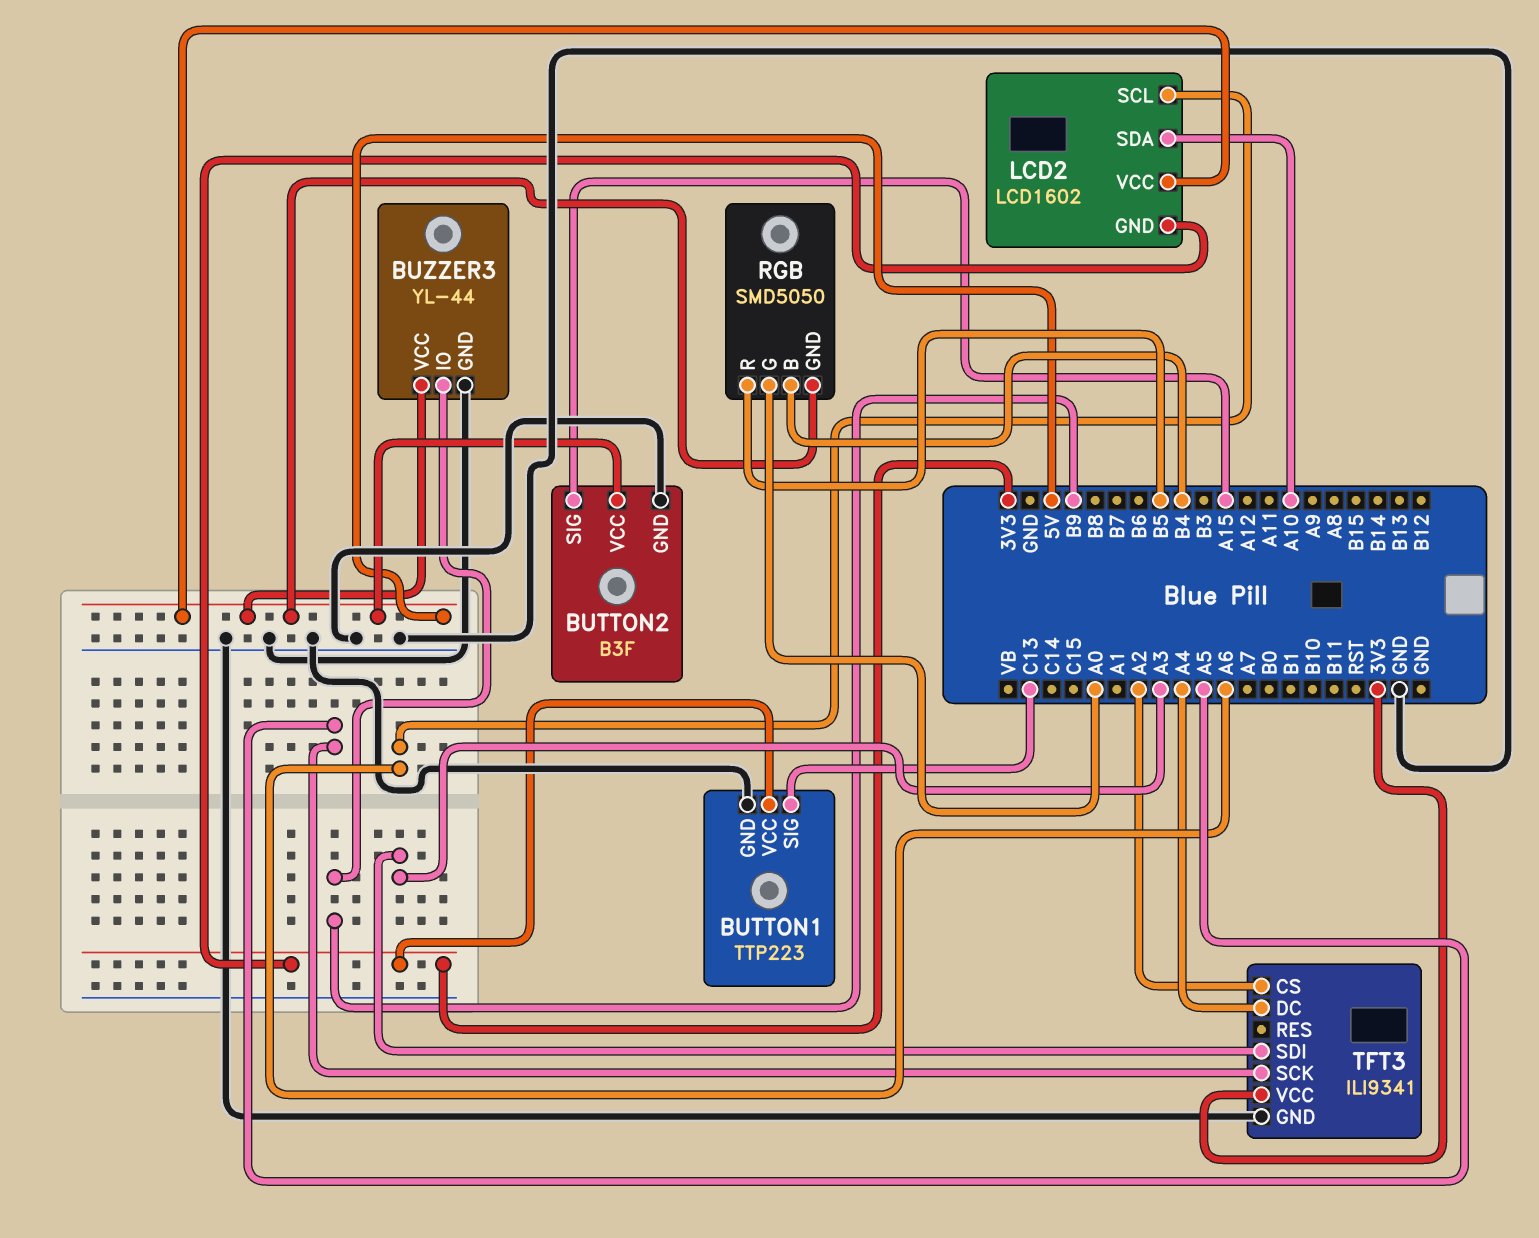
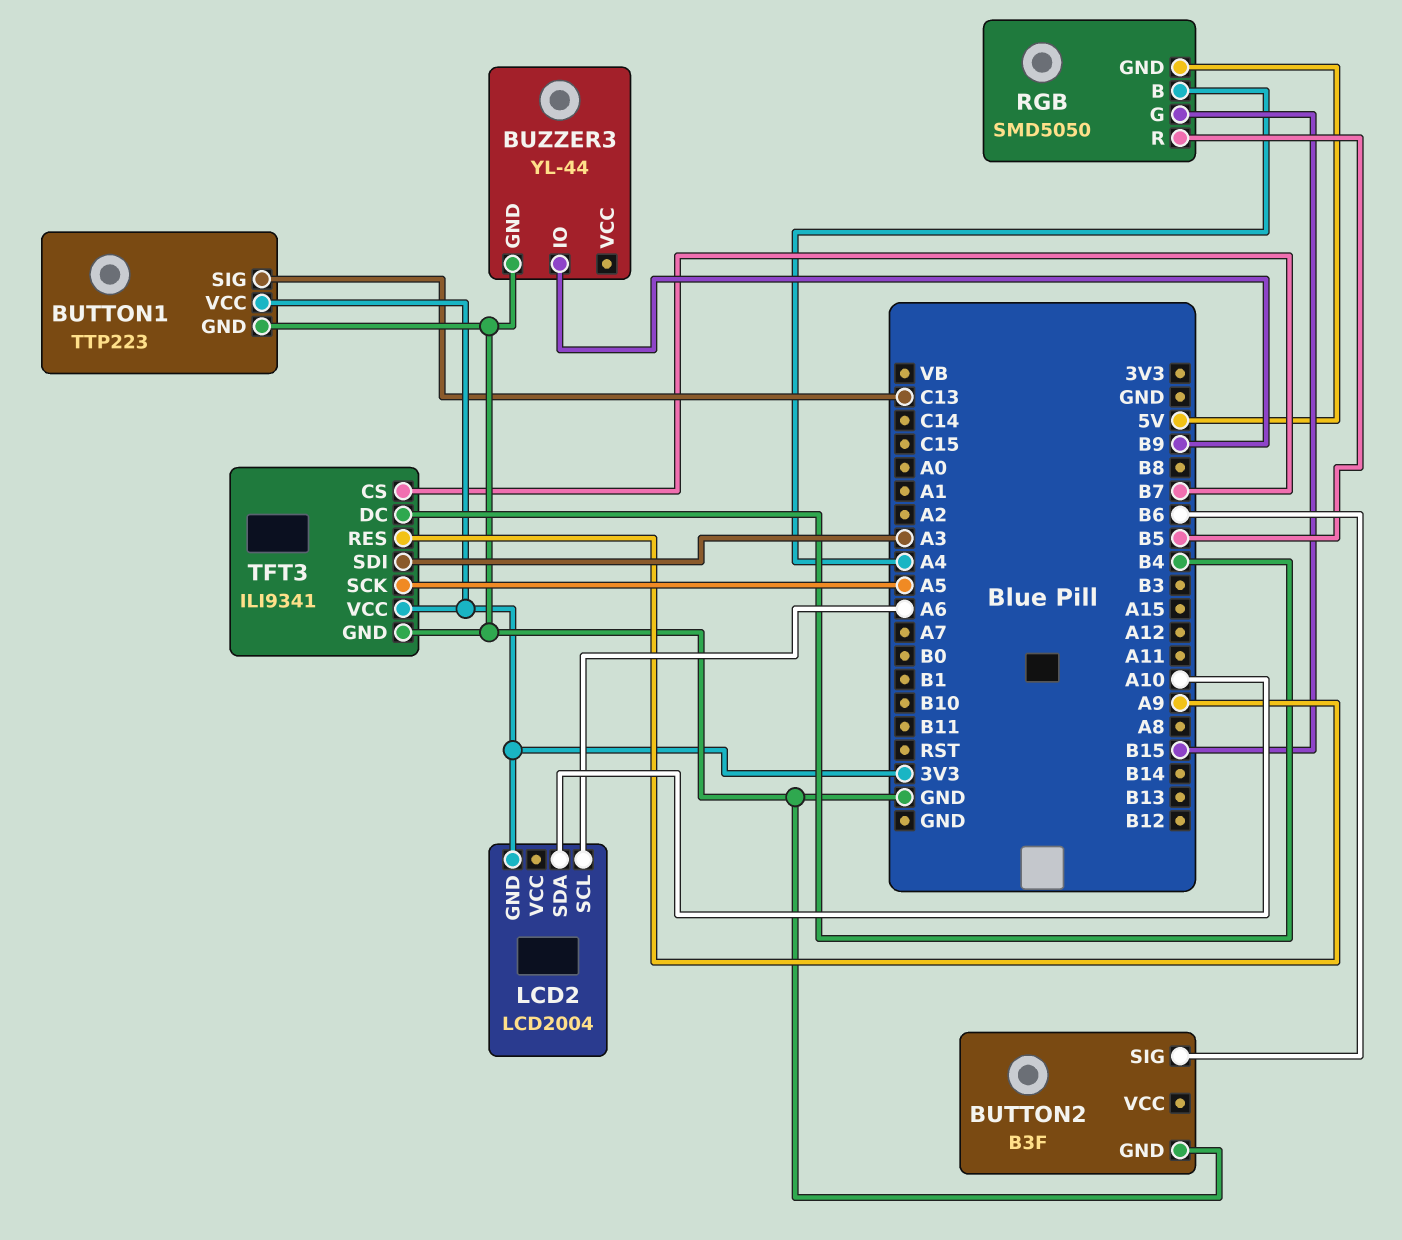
BUTTON2 pin SIG: A15 -> B6
BUTTON2 pin VCC: 5V -> none
BUZZER3 pin VCC: 5V -> none
LCD2: LCD1602 -> LCD2004
LCD2 pin VCC: 5V -> none
RGB pin B: B4 -> A4
RGB pin G: A0 -> B15
TFT3 pin CS: A2 -> B7
TFT3 pin DC: A4 -> B4
TFT3 pin RES: none -> A9

